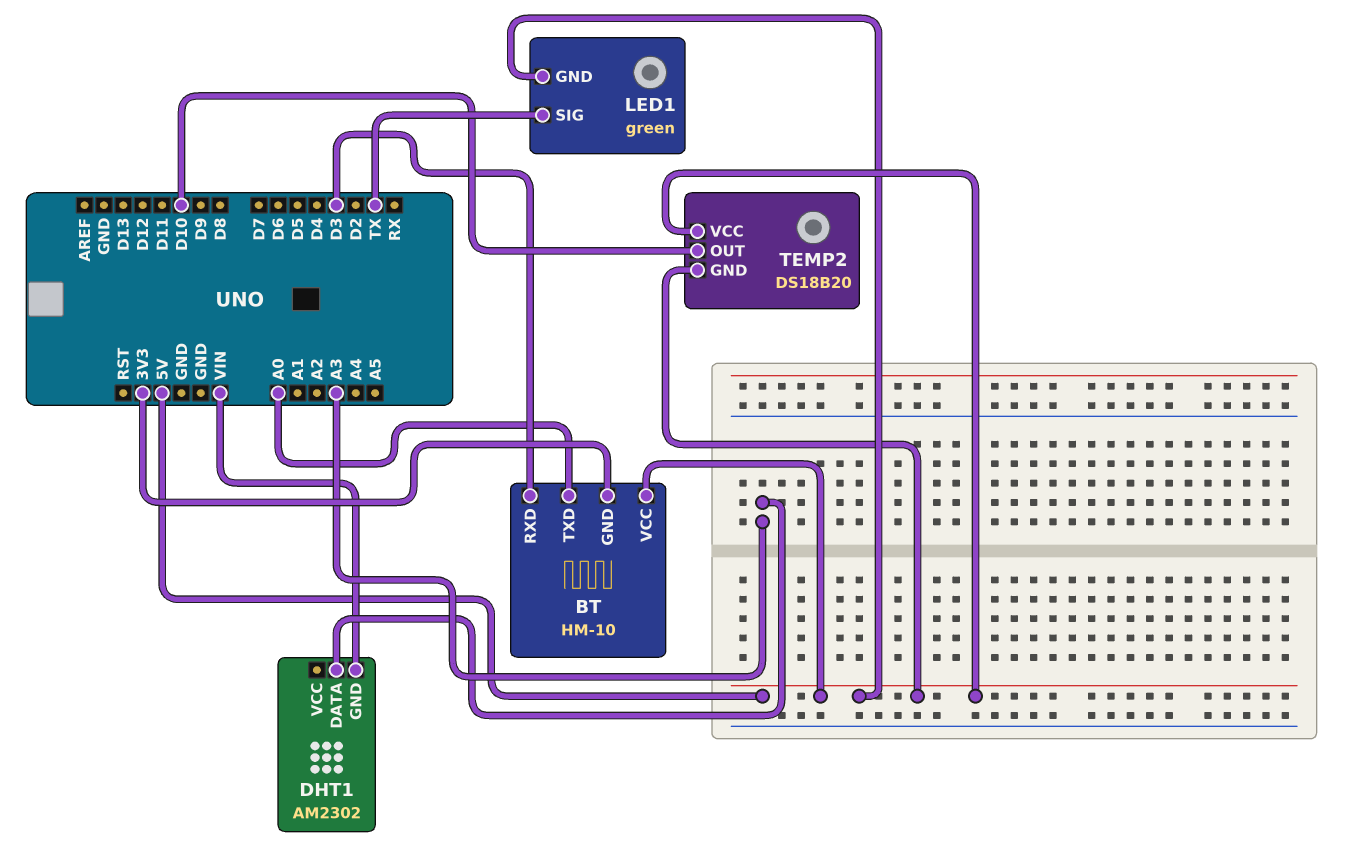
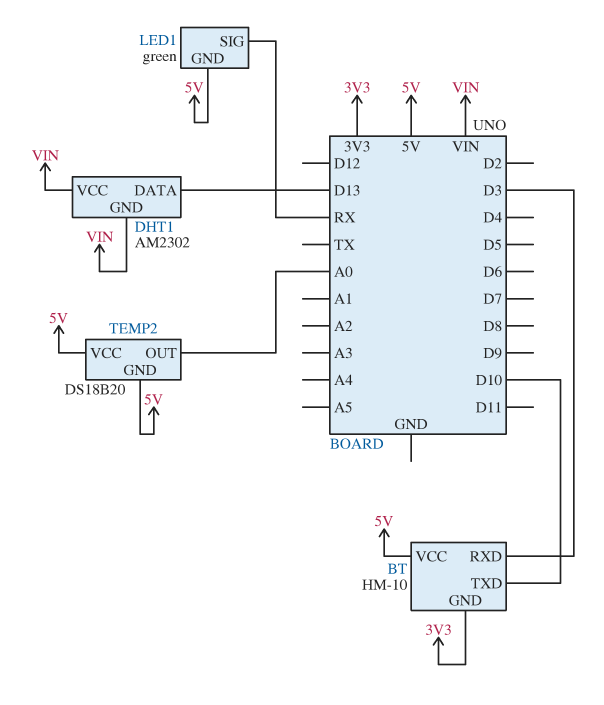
BT pin TXD: A0 -> D10
DHT1 pin DATA: A3 -> D13
DHT1 pin VCC: none -> VIN
LED1 pin SIG: TX -> RX
TEMP2 pin OUT: D10 -> A0

